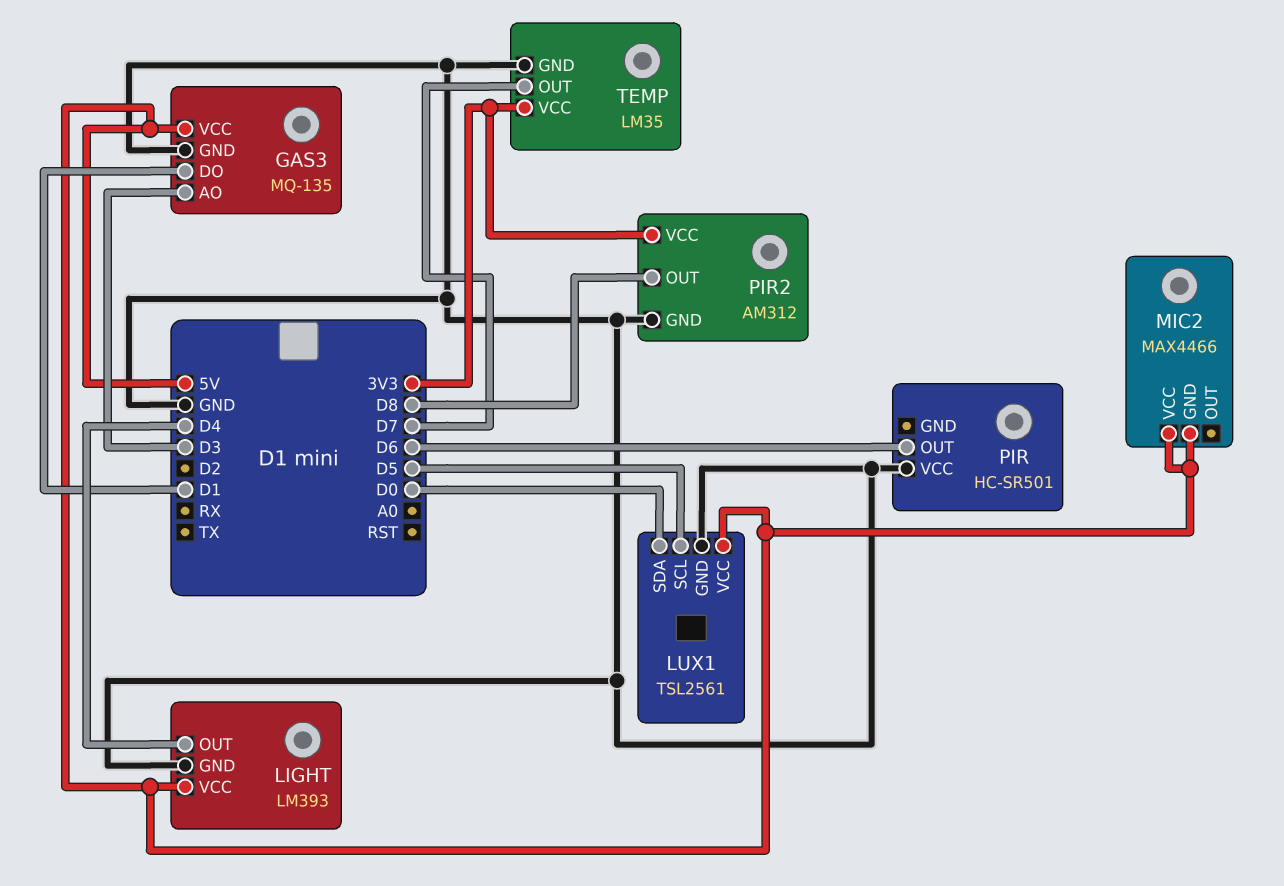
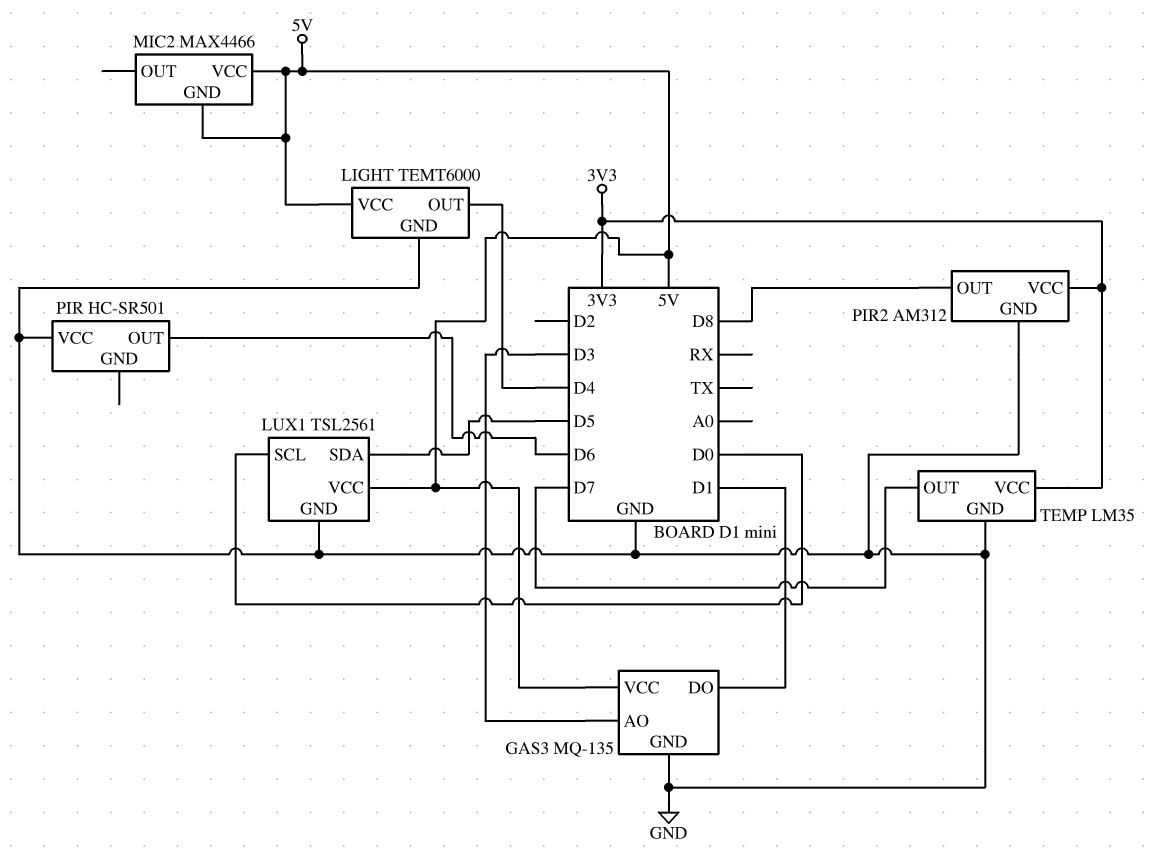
LIGHT: LM393 -> TEMT6000
LUX1 pin SCL: D5 -> D0
LUX1 pin SDA: D0 -> D5

